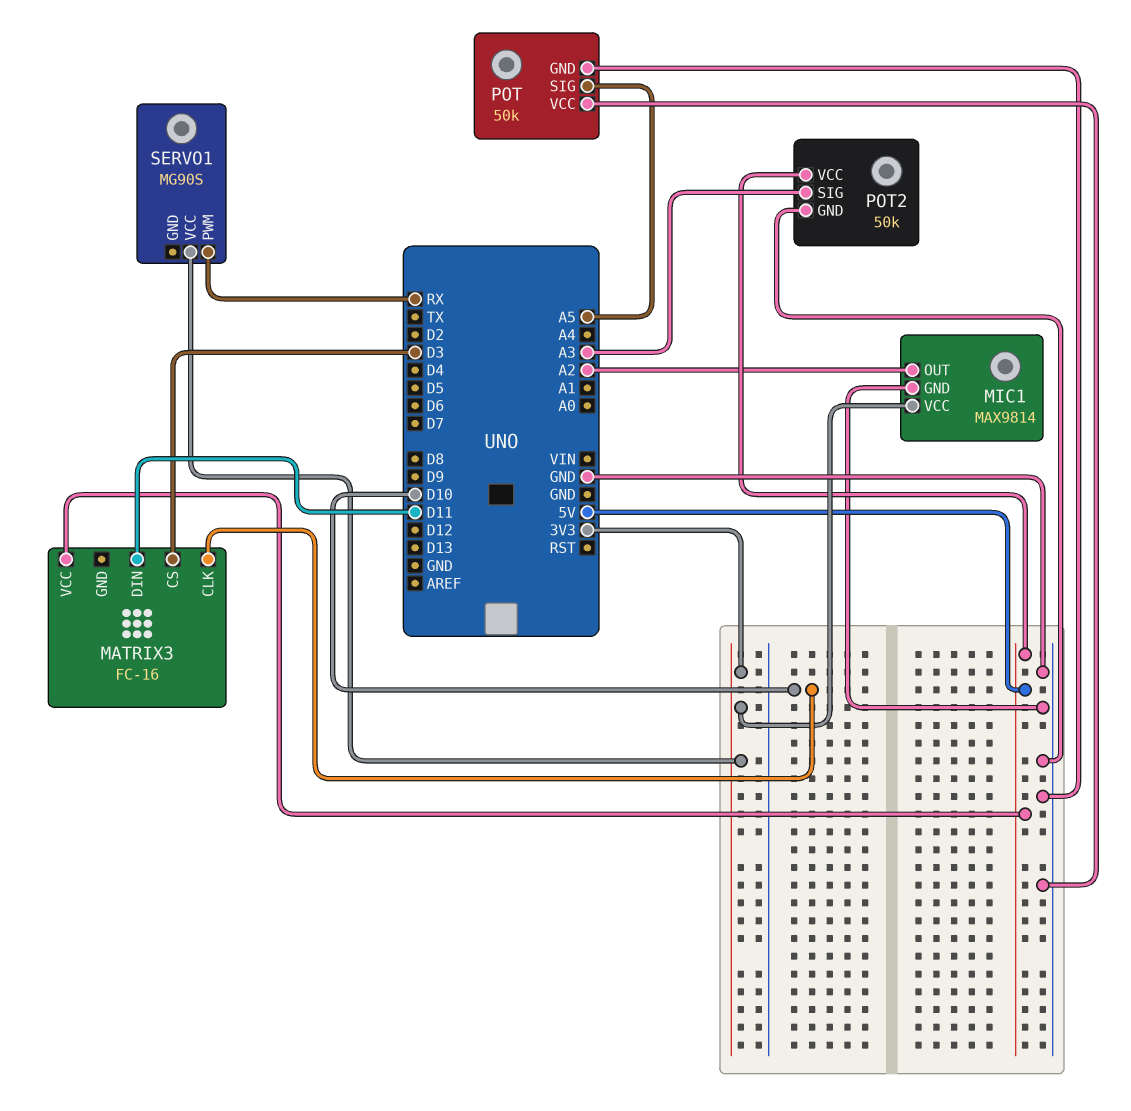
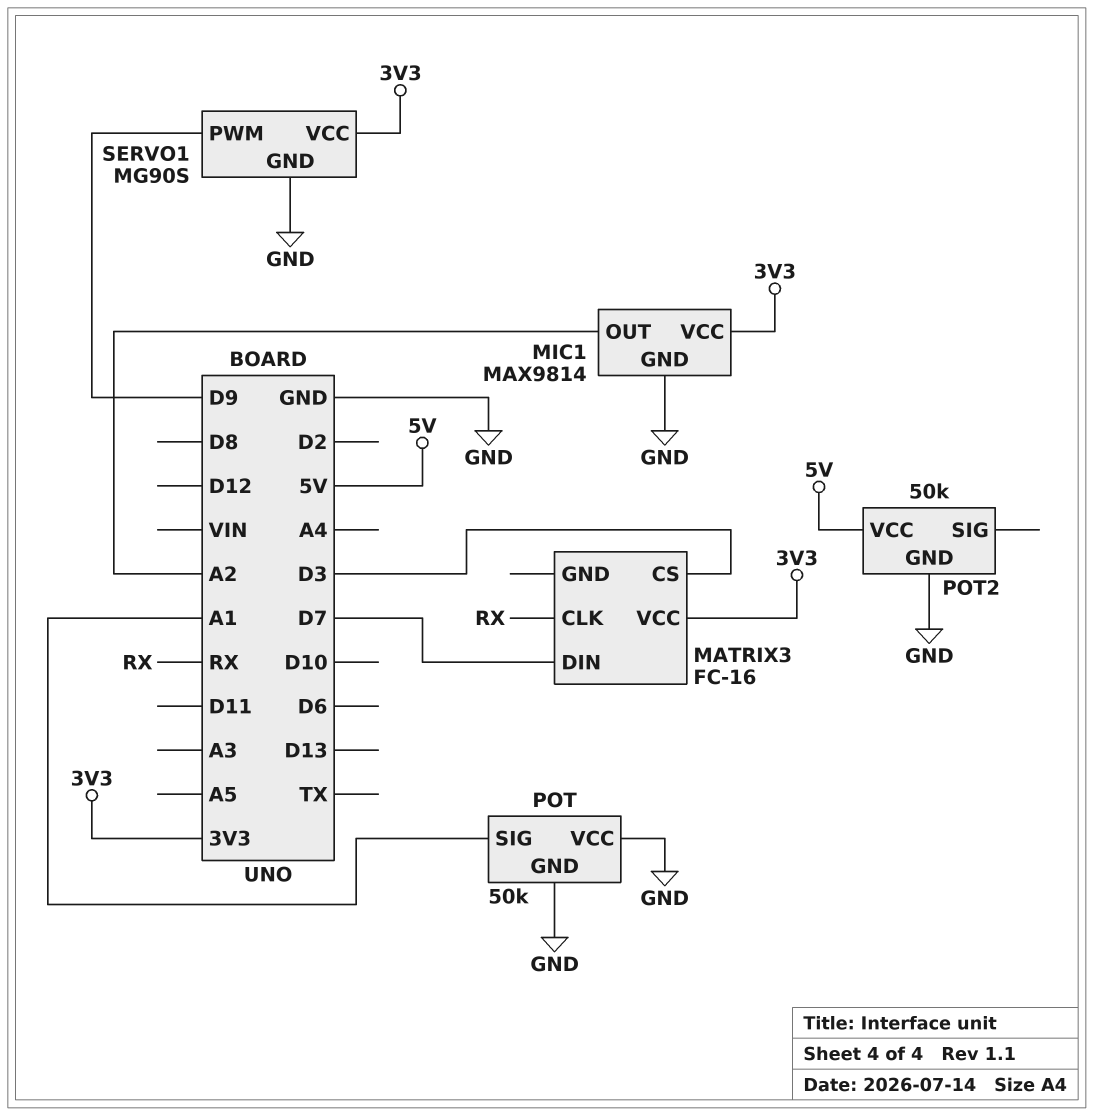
MATRIX3 pin CLK: D10 -> RX
MATRIX3 pin DIN: D11 -> D7
MATRIX3 pin VCC: 5V -> 3V3
POT pin SIG: A5 -> A1
POT2 pin SIG: A3 -> none
SERVO1 pin GND: none -> GND
SERVO1 pin PWM: RX -> D9

